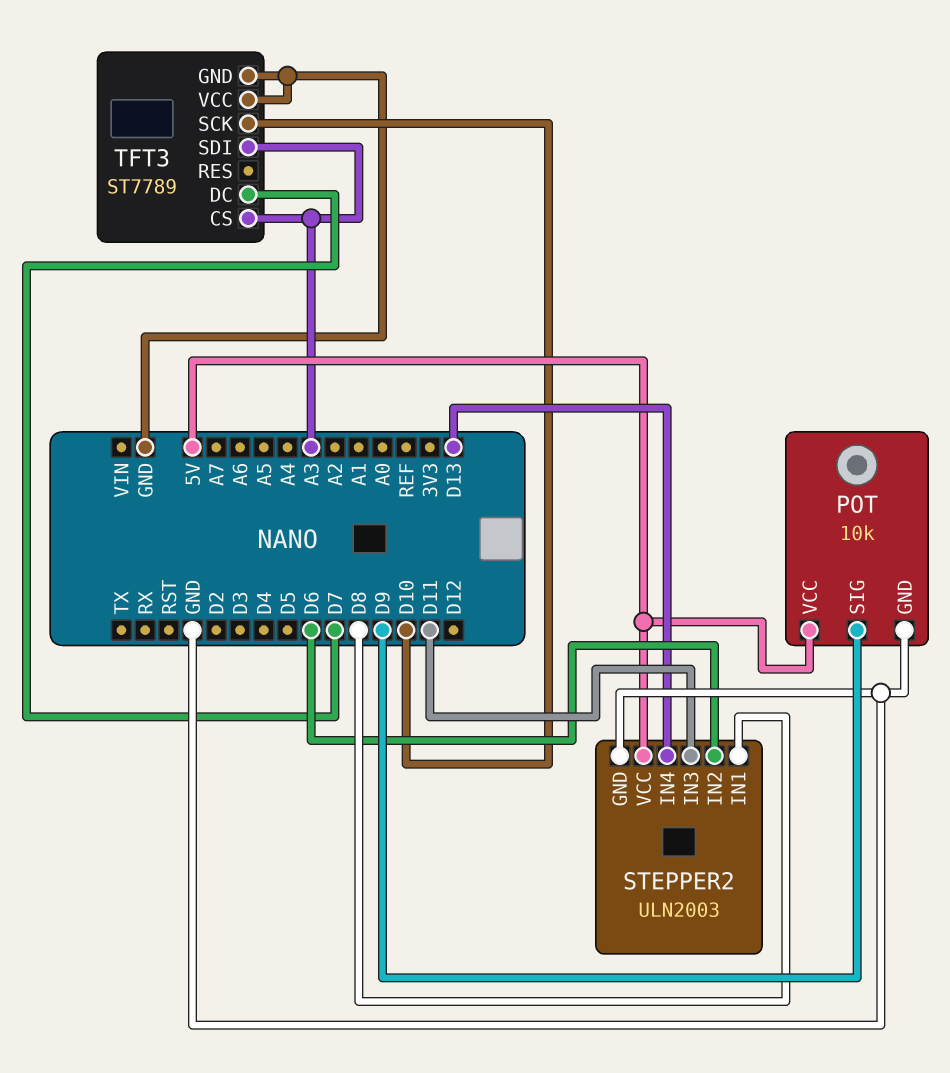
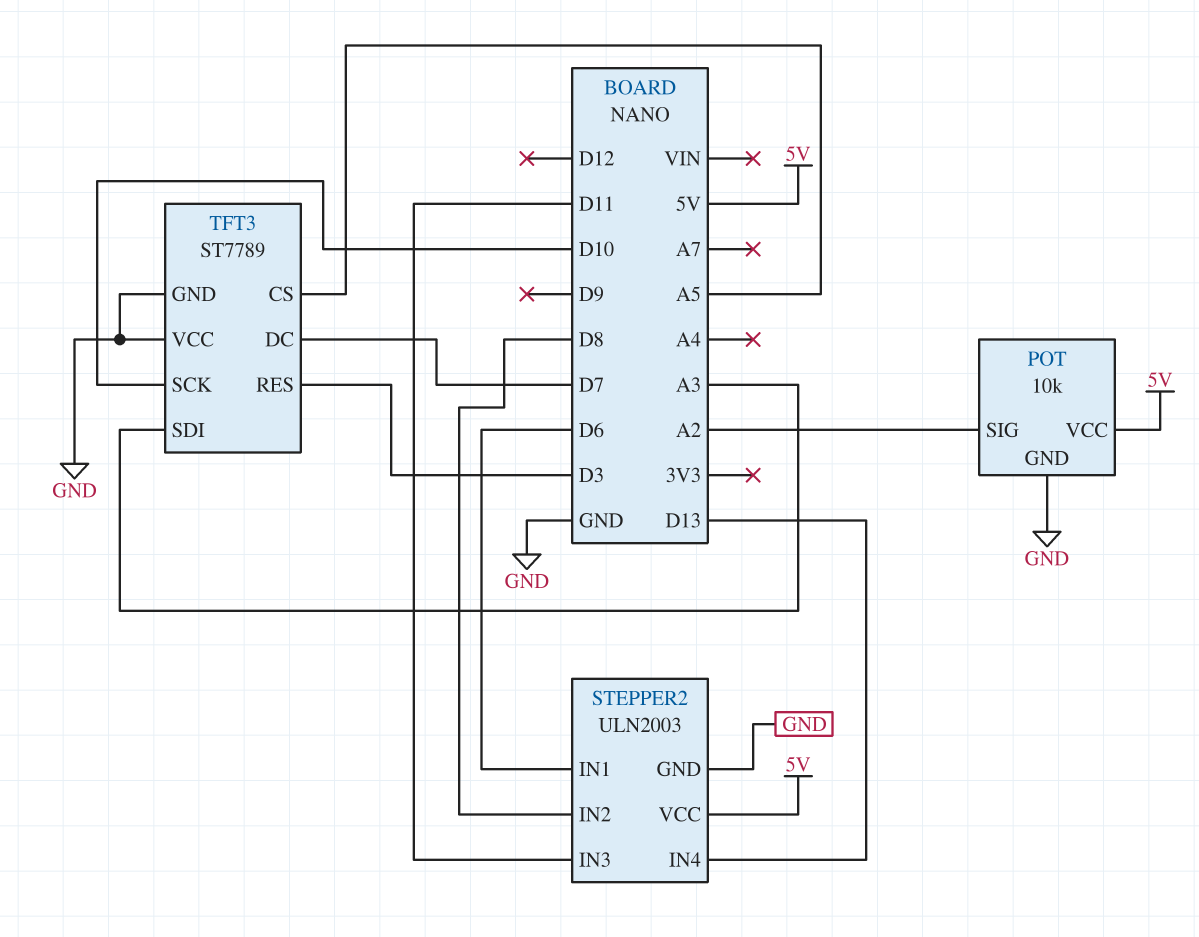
POT pin SIG: D9 -> A2
STEPPER2 pin IN1: D8 -> D6
STEPPER2 pin IN2: D6 -> D8
TFT3 pin CS: A3 -> A5
TFT3 pin RES: none -> D3

